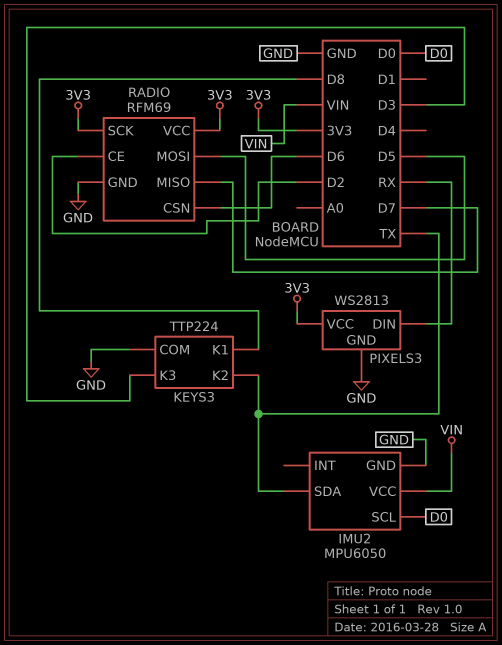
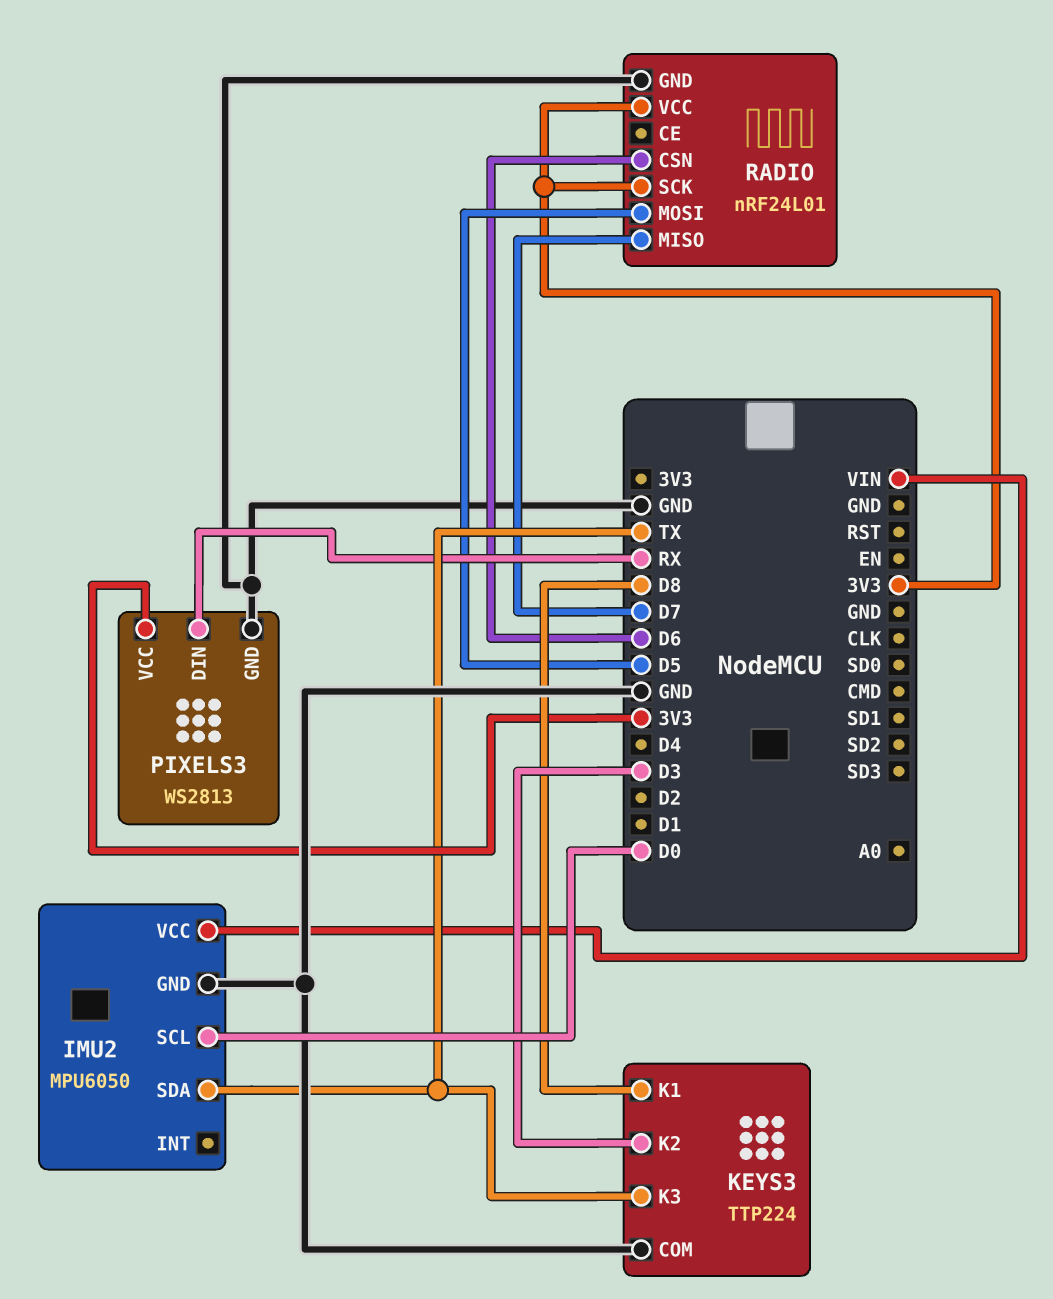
KEYS3 pin K2: TX -> D3
KEYS3 pin K3: D3 -> TX
RADIO: RFM69 -> nRF24L01
RADIO pin CE: D2 -> none

